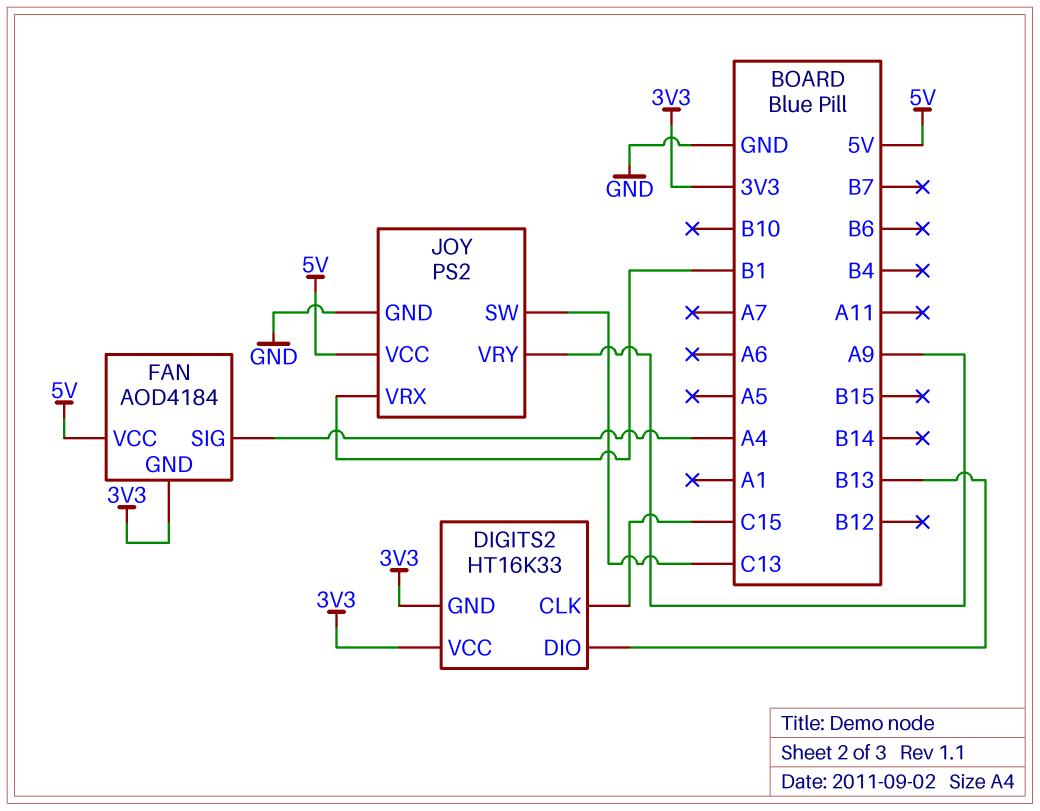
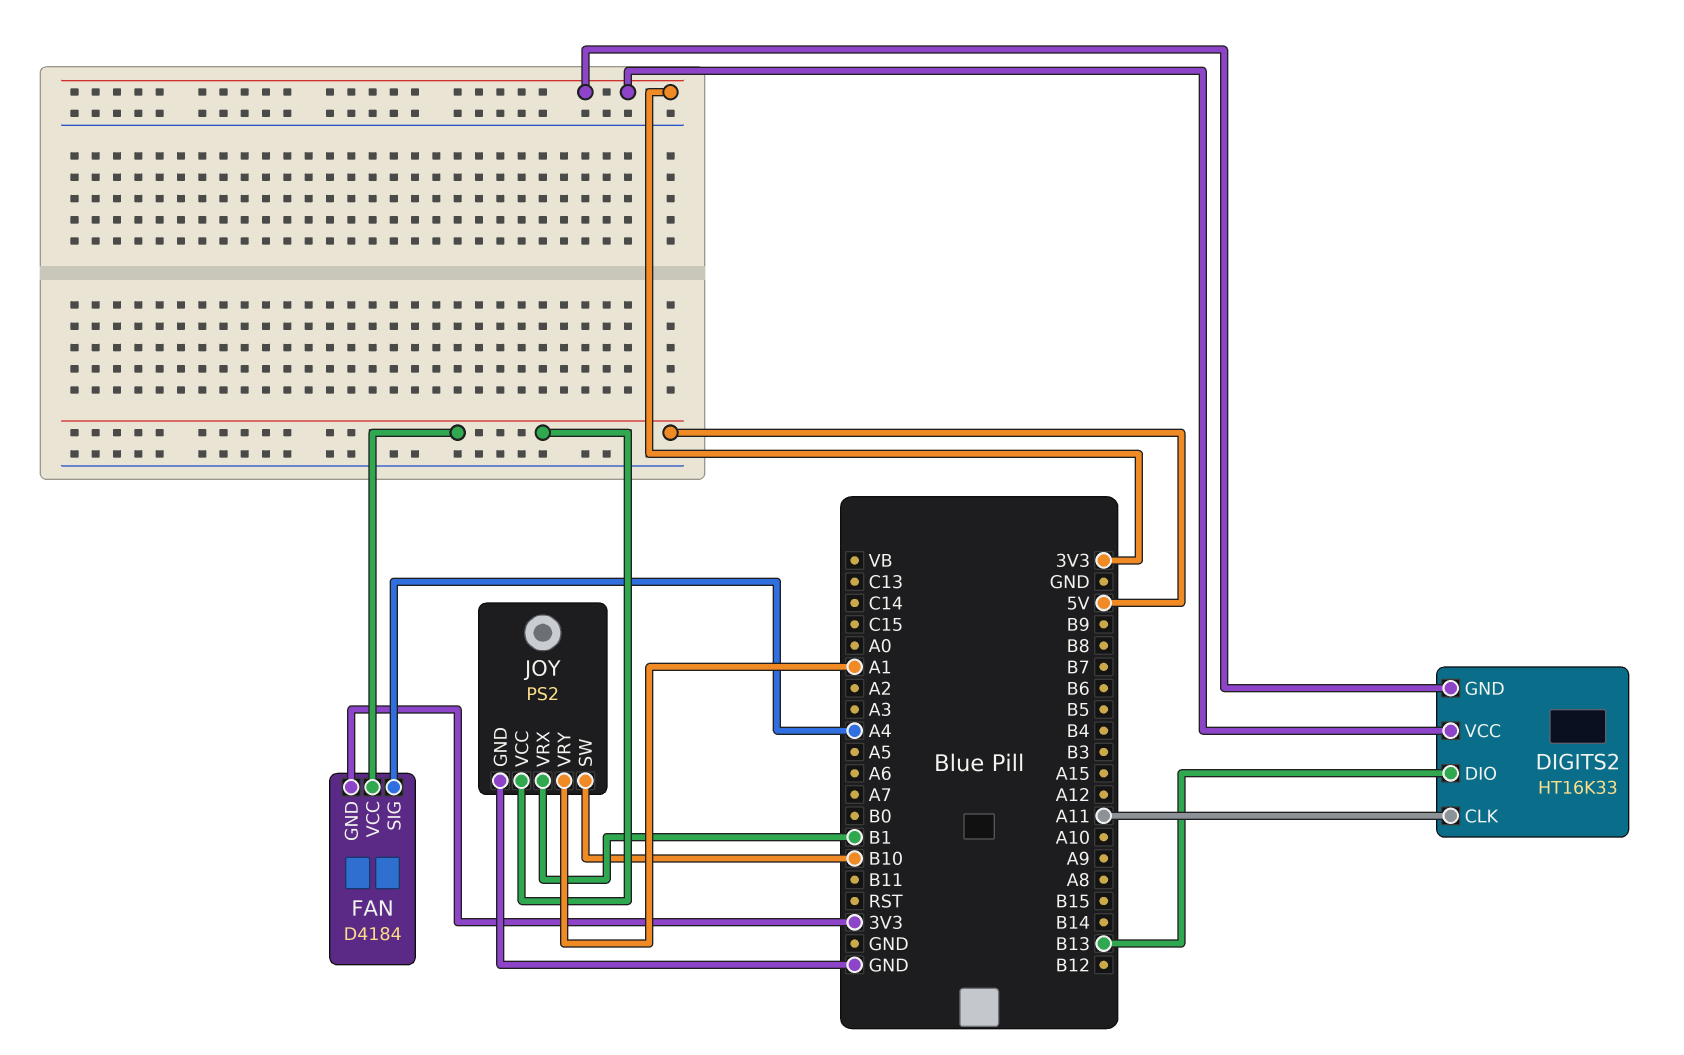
DIGITS2 pin CLK: C15 -> A11
FAN: AOD4184 -> D4184
JOY pin SW: C13 -> B10
JOY pin VRY: A9 -> A1

